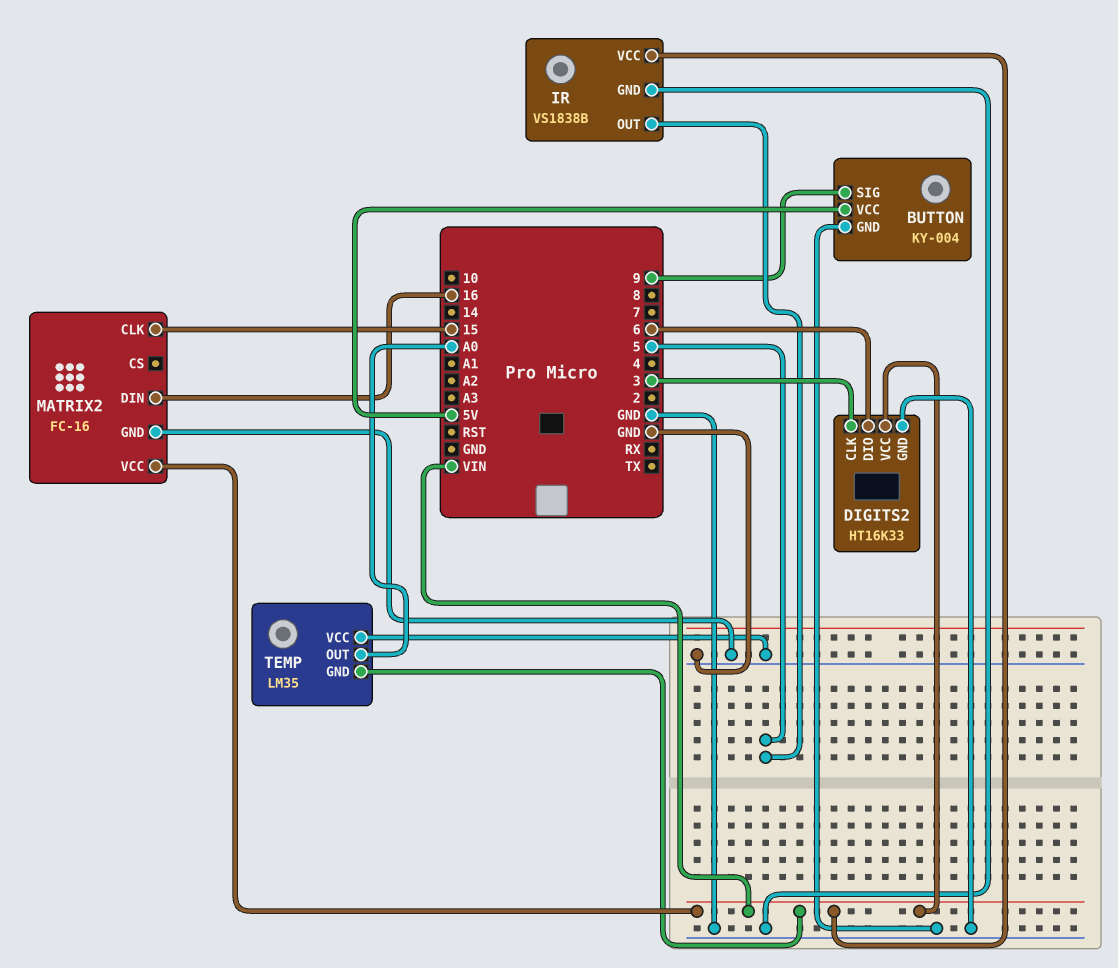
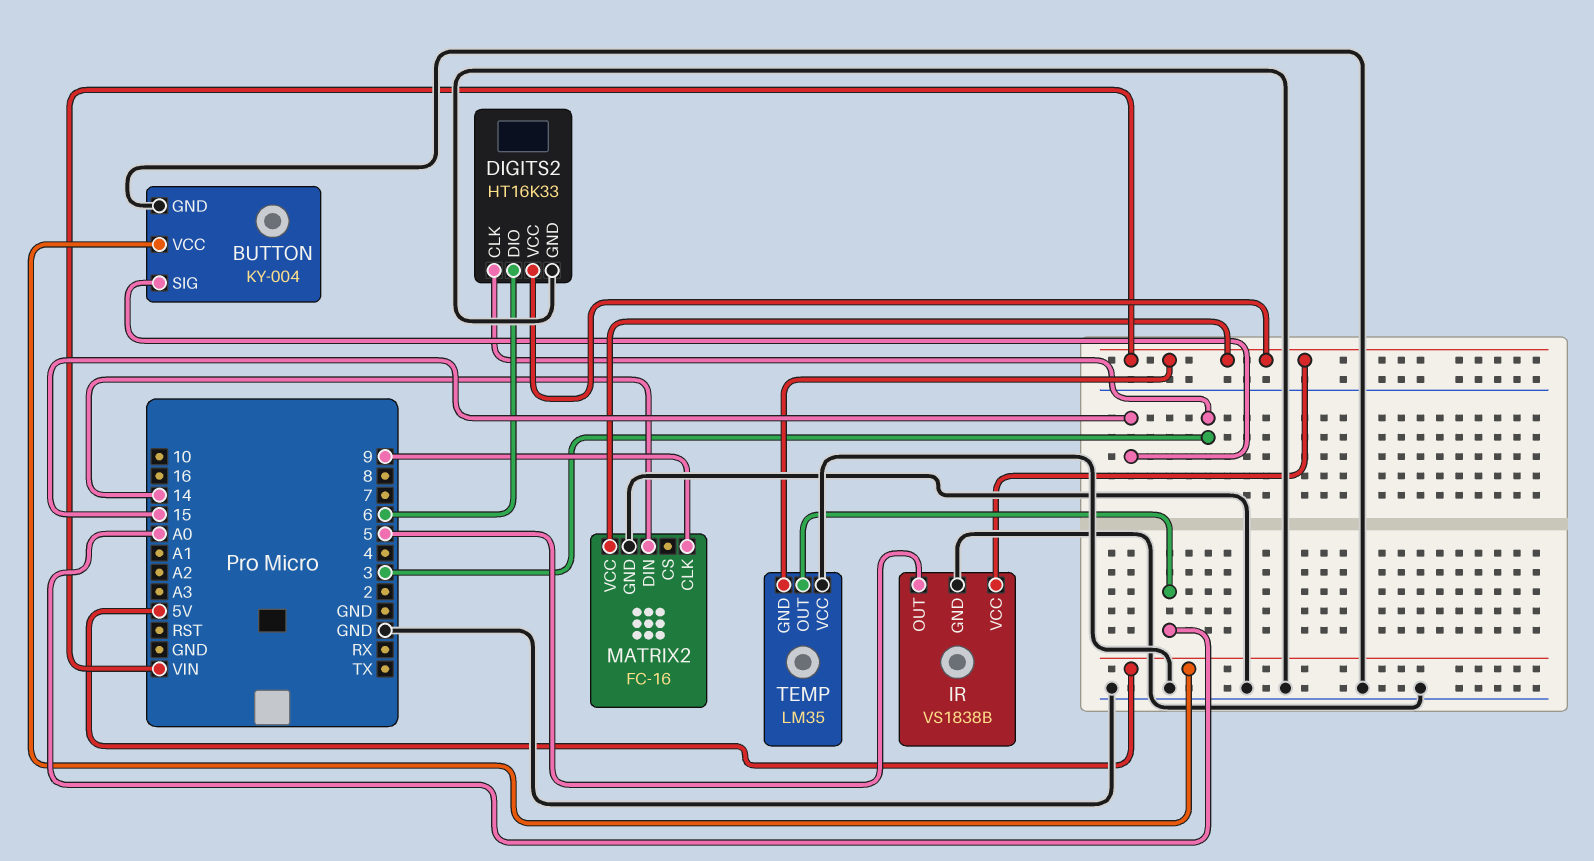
BUTTON pin SIG: 9 -> 15
MATRIX2 pin CLK: 15 -> 9
MATRIX2 pin DIN: 16 -> 14

